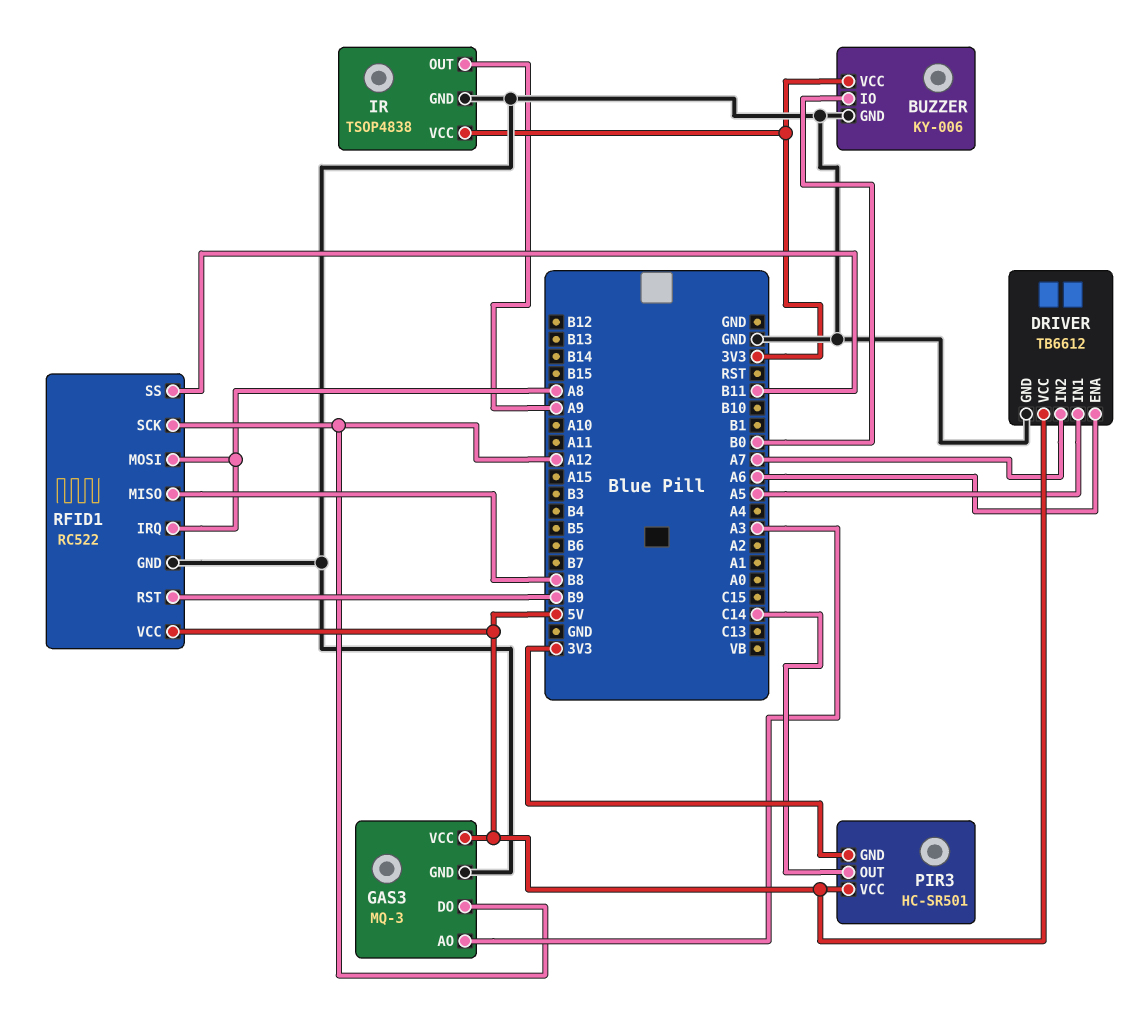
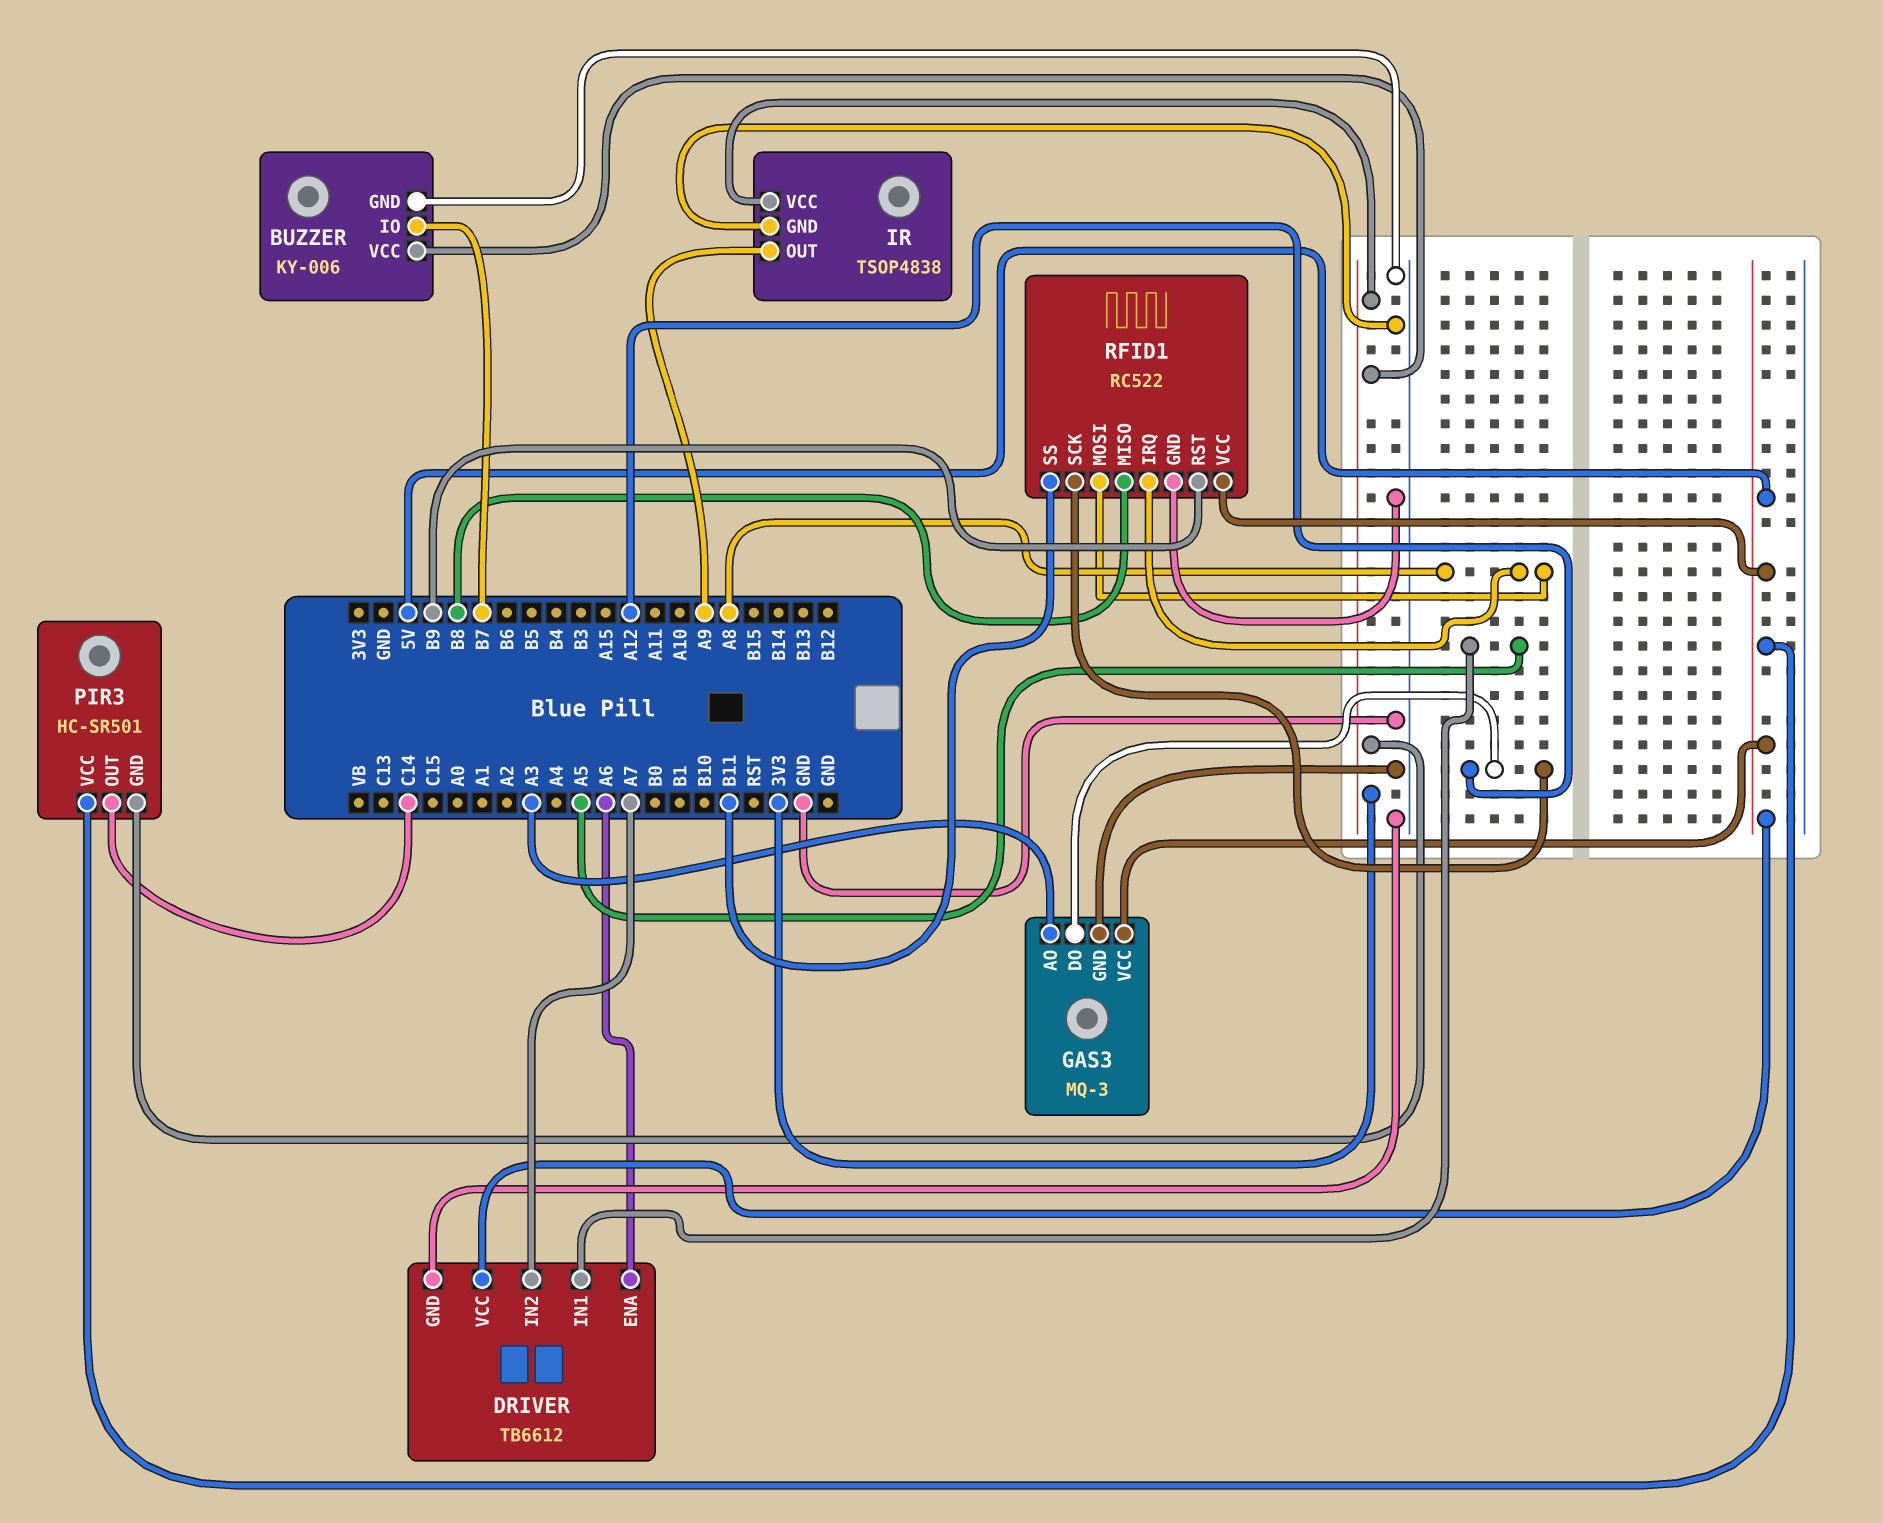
BUZZER pin IO: B0 -> B7

